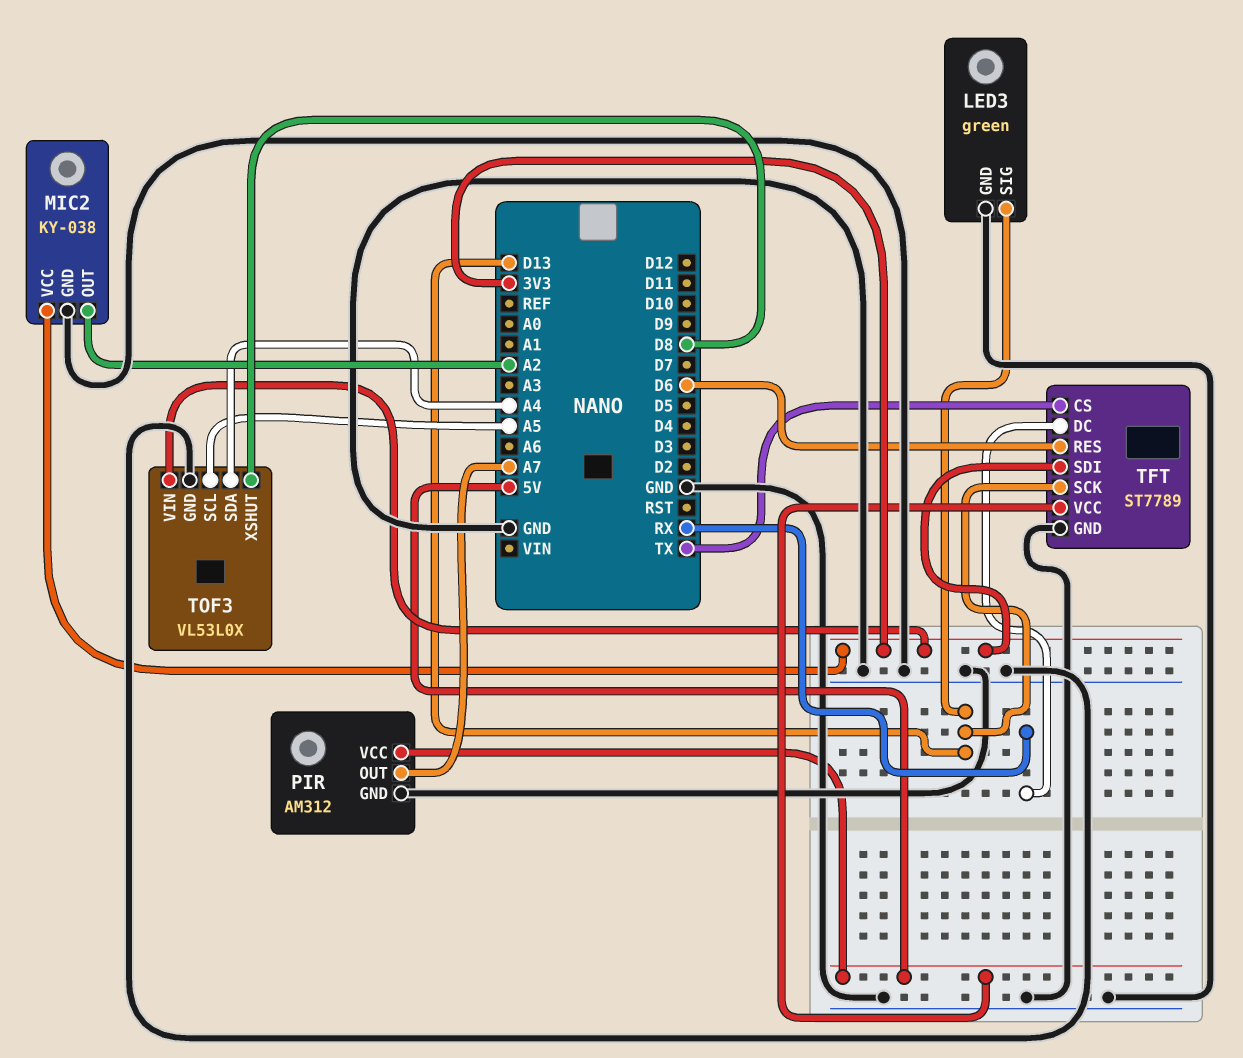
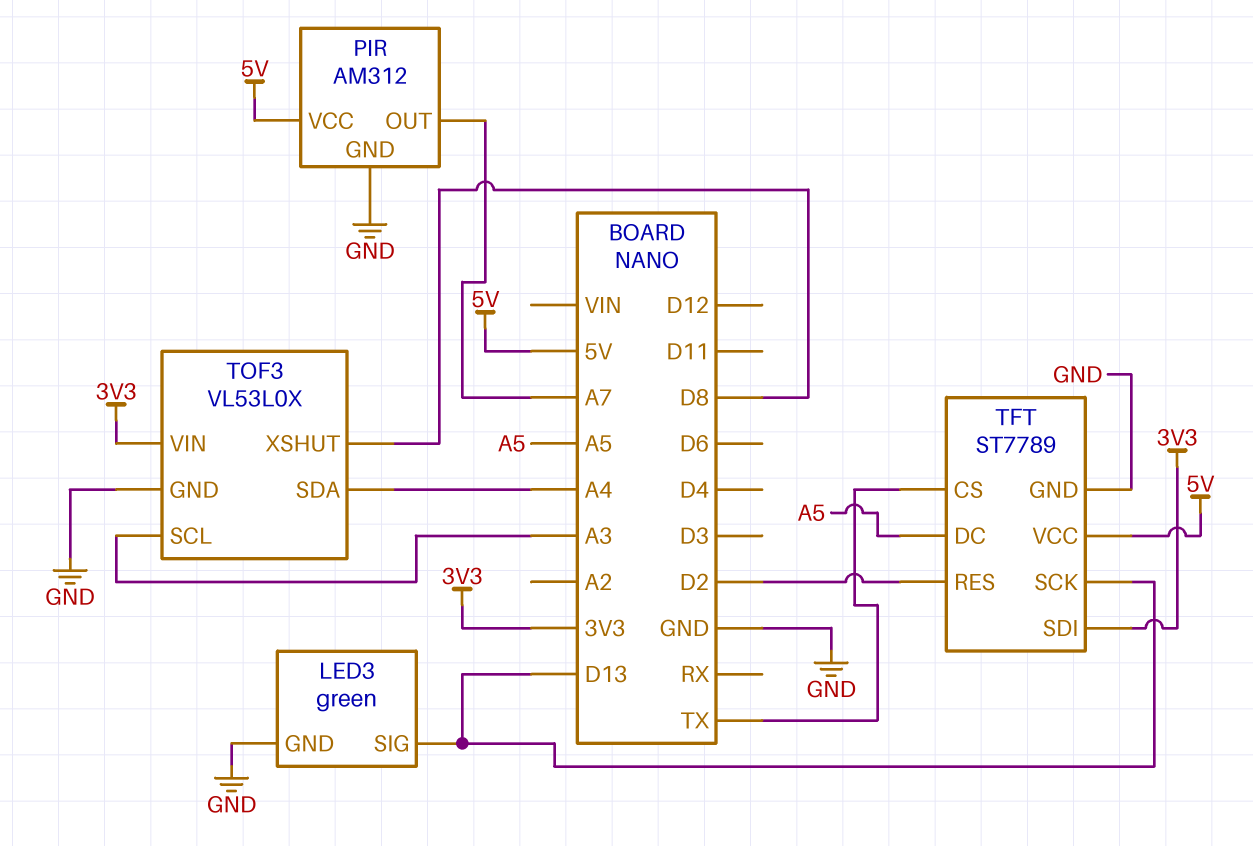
MIC2: KY-038 -> none
MIC2 pin GND: GND -> none
MIC2 pin OUT: A2 -> none
MIC2 pin VCC: 3V3 -> none
TFT pin DC: RX -> A5
TFT pin RES: D6 -> D2
TOF3 pin SCL: A5 -> A3

